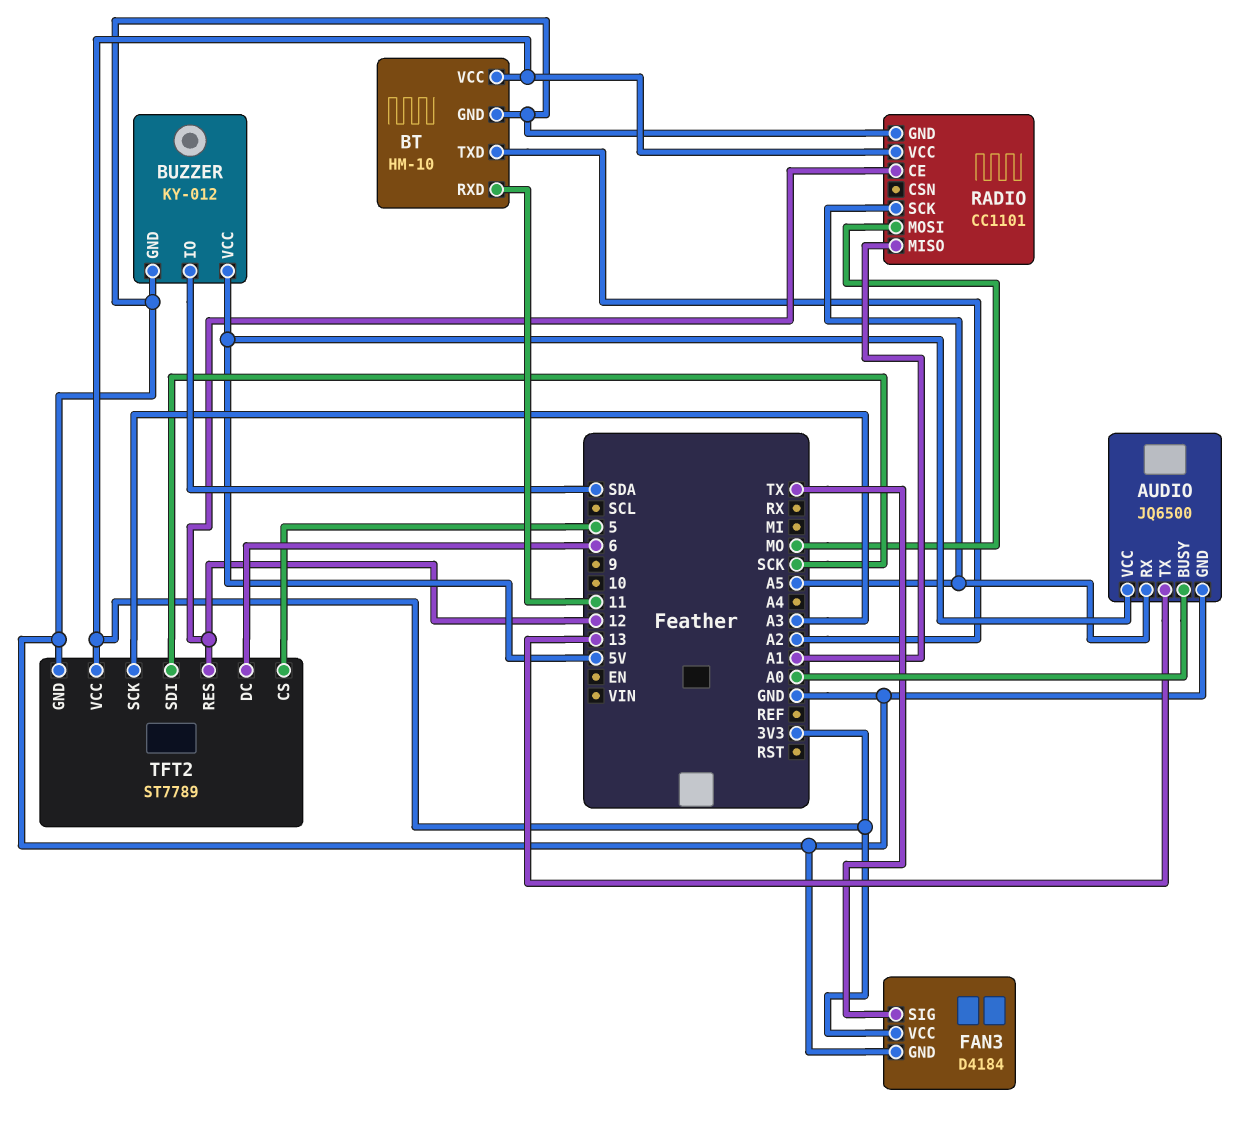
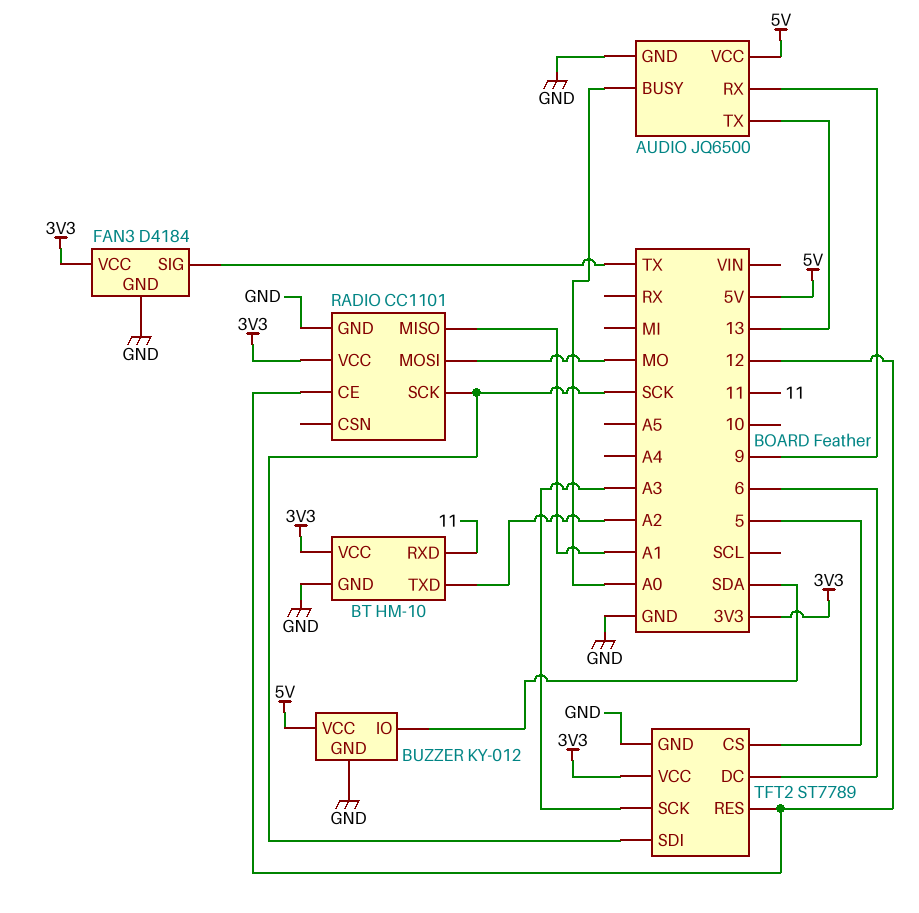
AUDIO pin RX: A5 -> 9
RADIO pin SCK: A5 -> SCK

